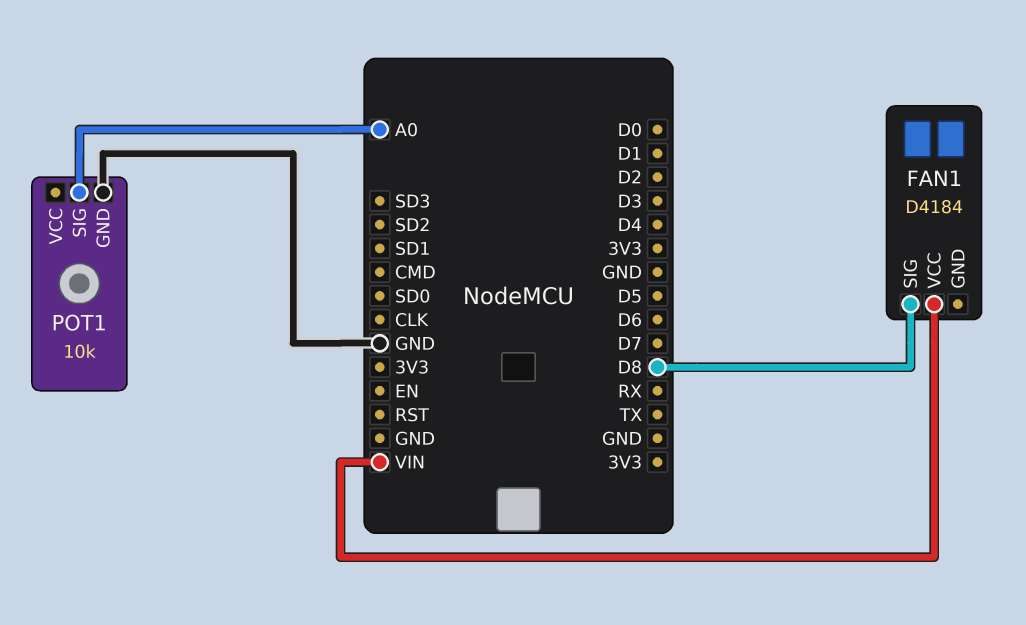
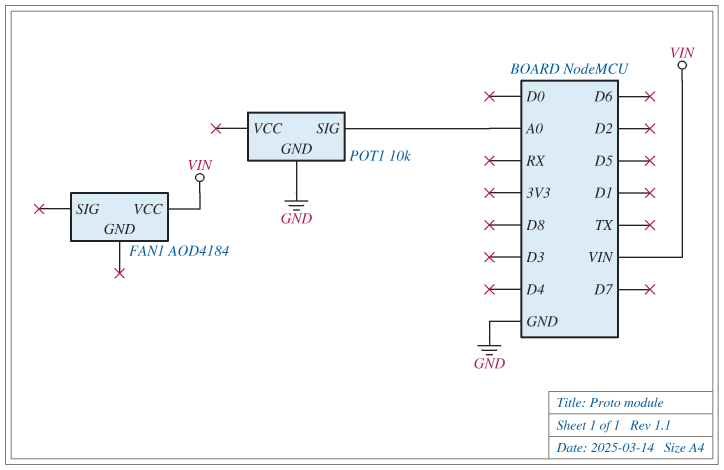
FAN1: D4184 -> AOD4184
FAN1 pin SIG: D8 -> none

